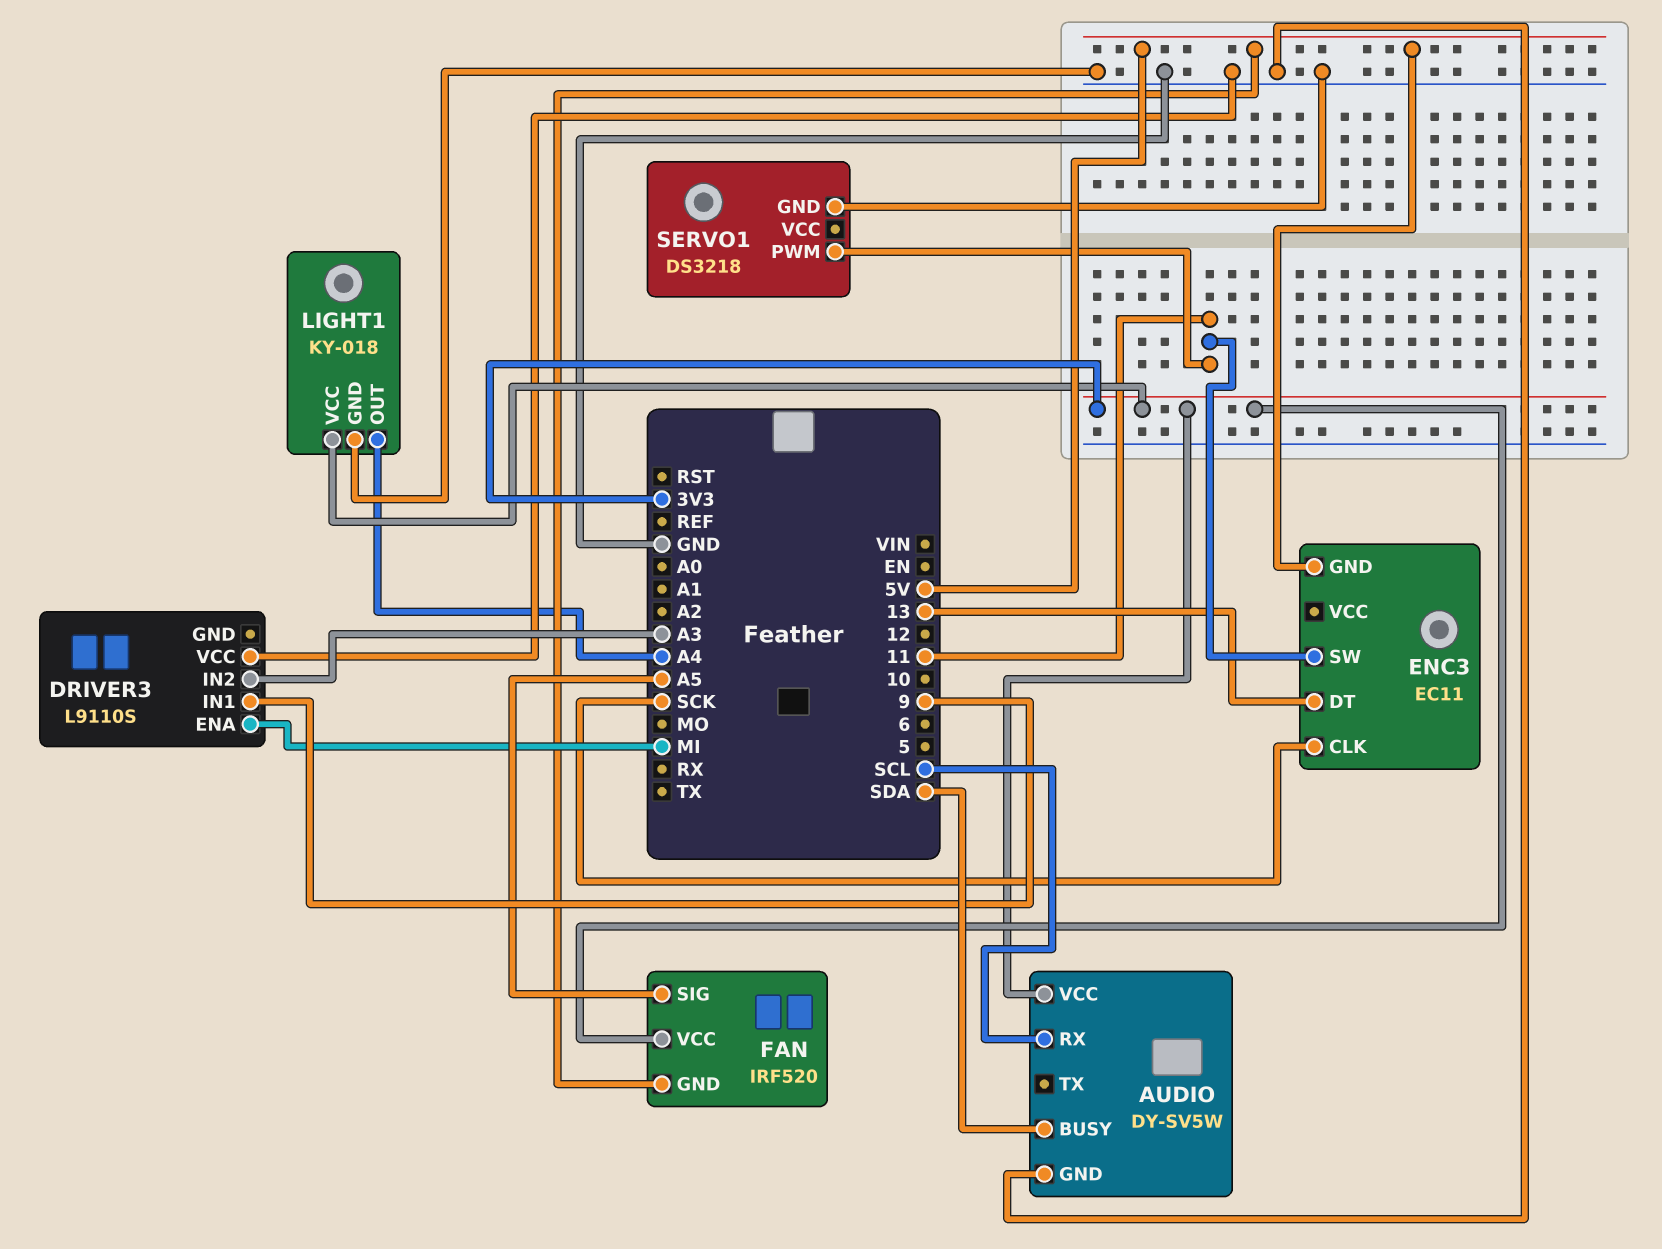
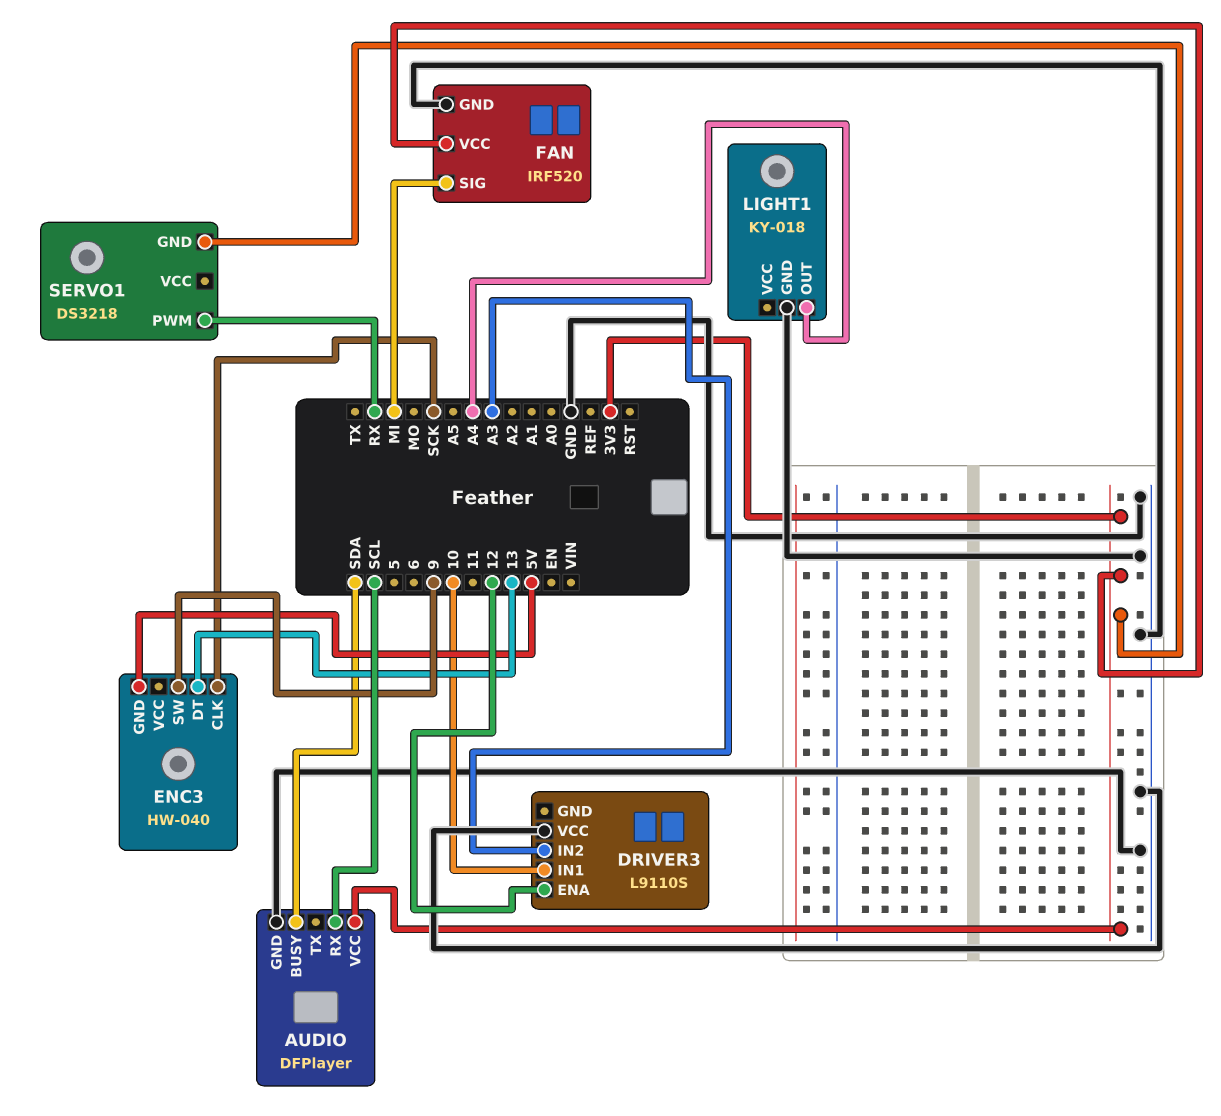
AUDIO: DY-SV5W -> DFPlayer
DRIVER3 pin ENA: MI -> 12
DRIVER3 pin IN1: 9 -> 10
ENC3: EC11 -> HW-040
ENC3 pin SW: 11 -> 9
FAN pin GND: 5V -> GND
FAN pin SIG: A5 -> MI
LIGHT1 pin VCC: 3V3 -> none
SERVO1 pin GND: GND -> 3V3
SERVO1 pin PWM: 11 -> RX

